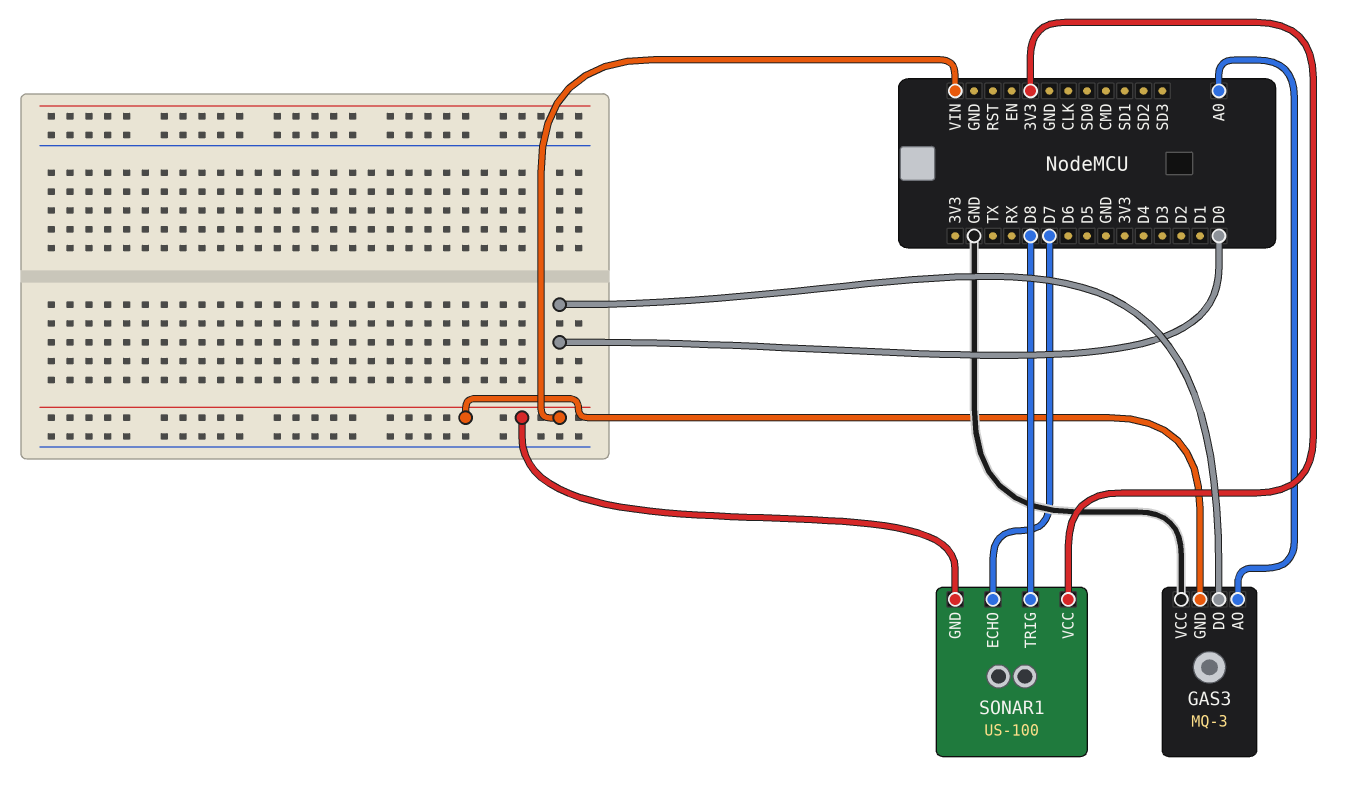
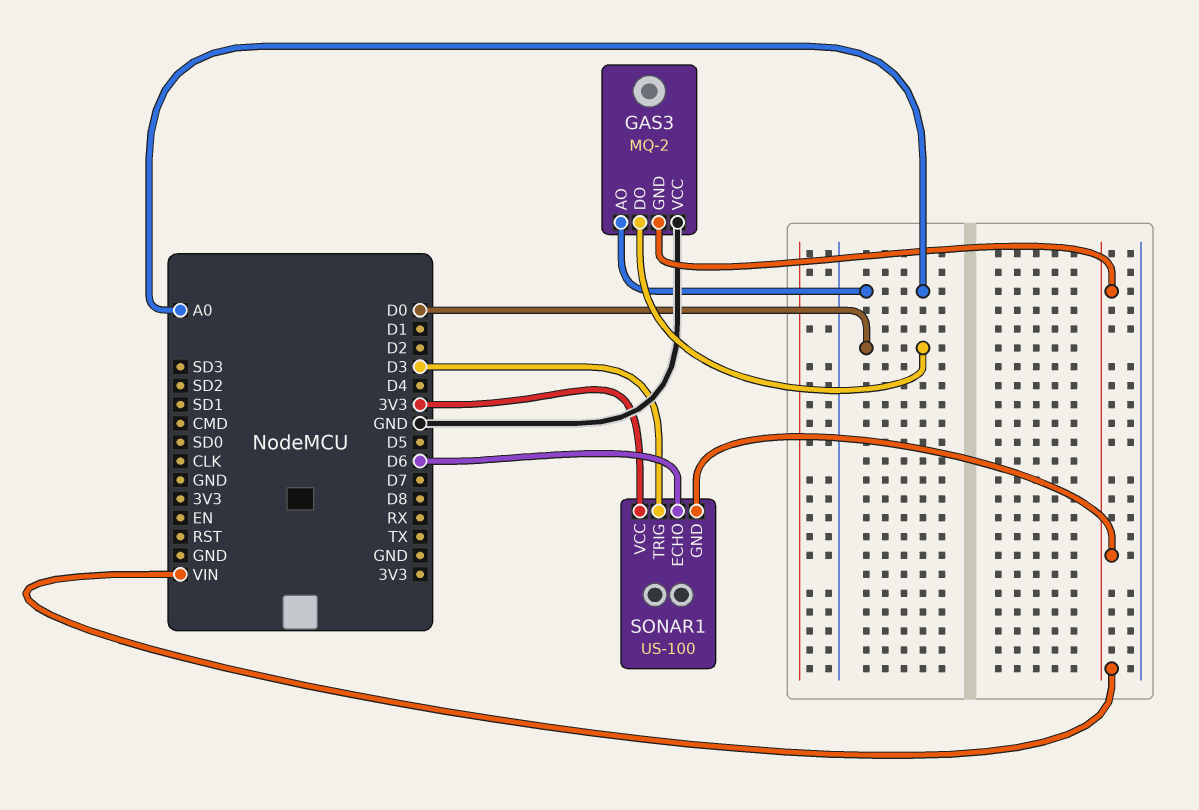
GAS3: MQ-3 -> MQ-2
SONAR1 pin ECHO: D7 -> D6
SONAR1 pin TRIG: D8 -> D3

